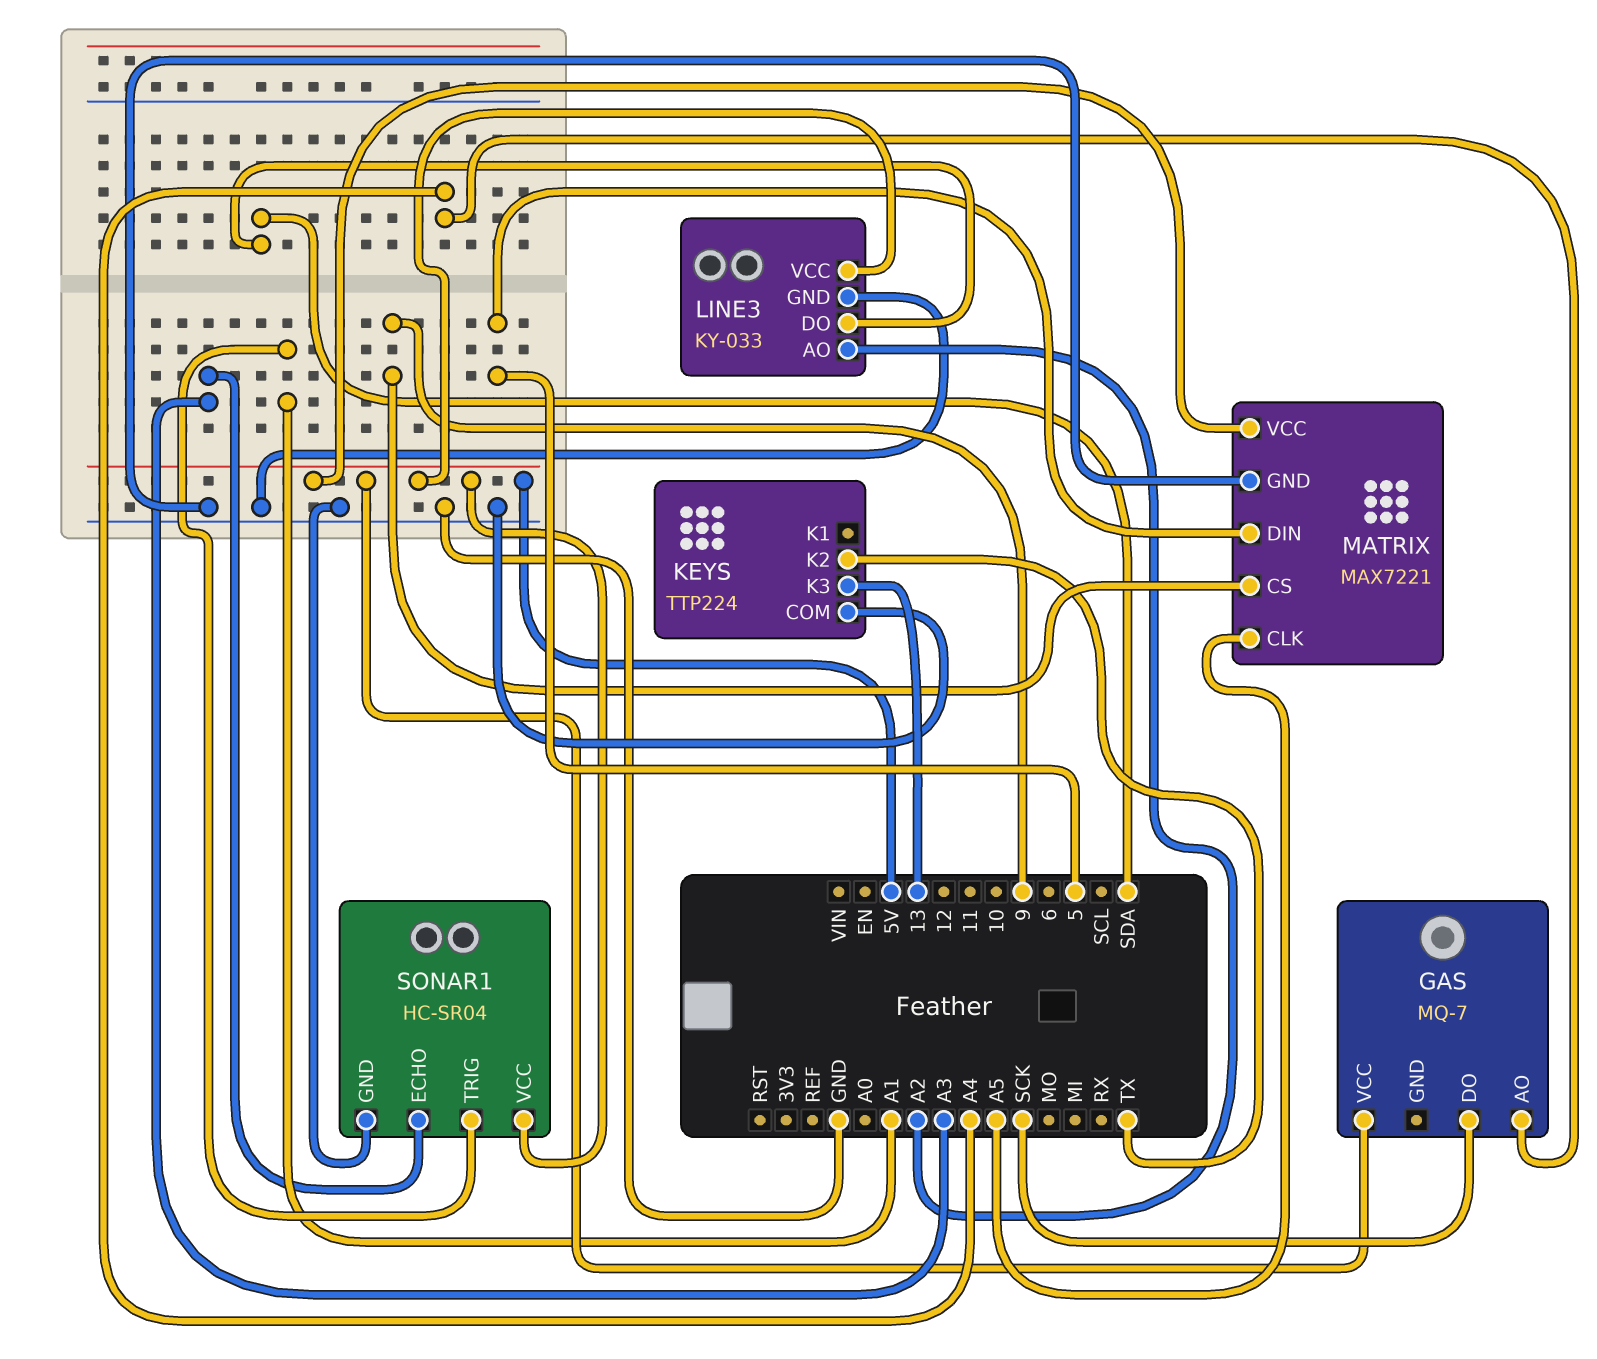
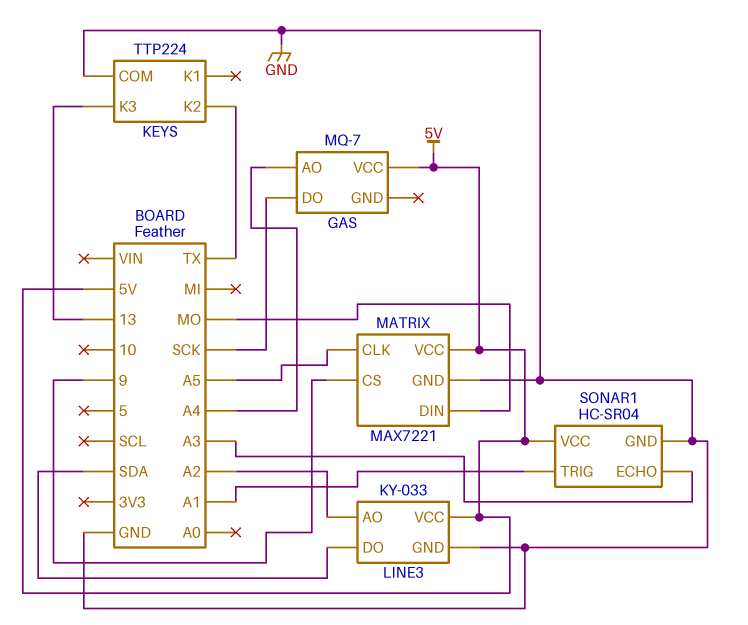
MATRIX pin DIN: 5 -> MO

